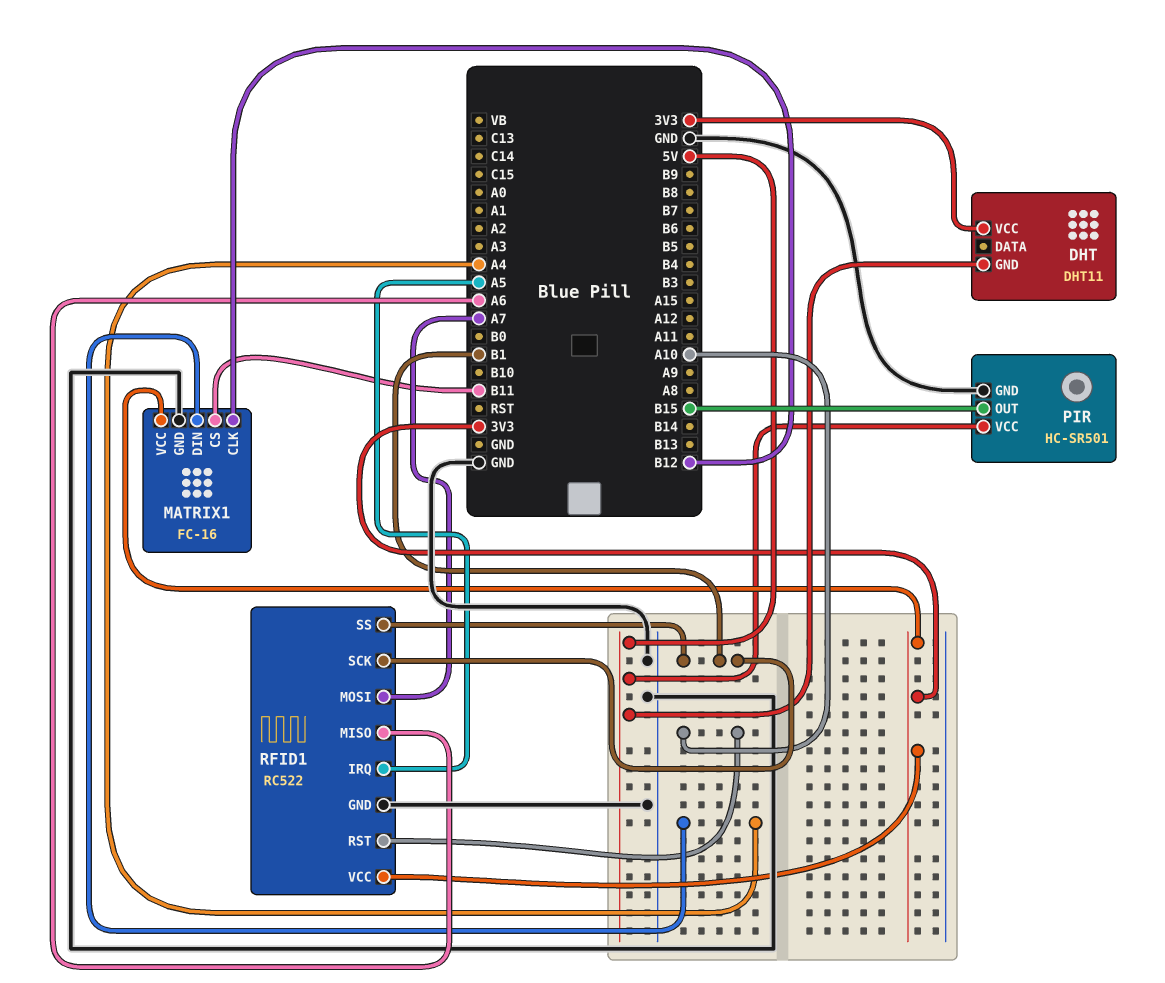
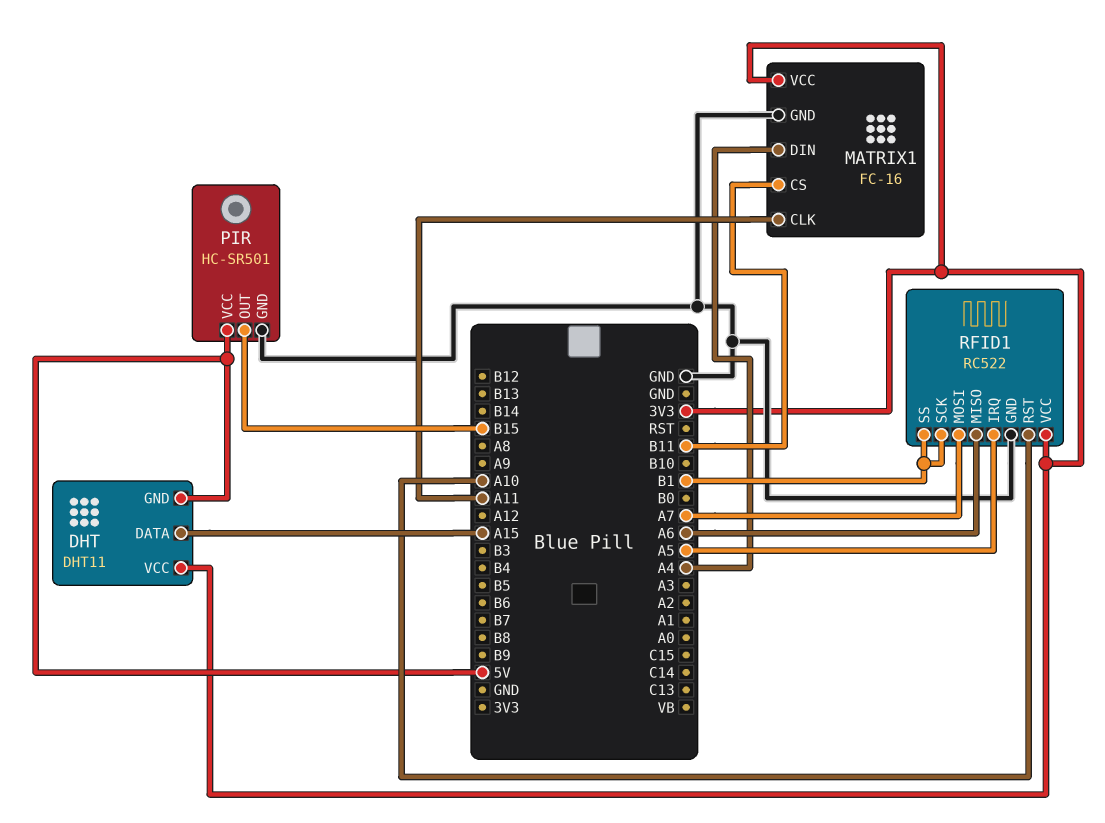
DHT pin DATA: none -> A15
MATRIX1 pin CLK: B12 -> A11

